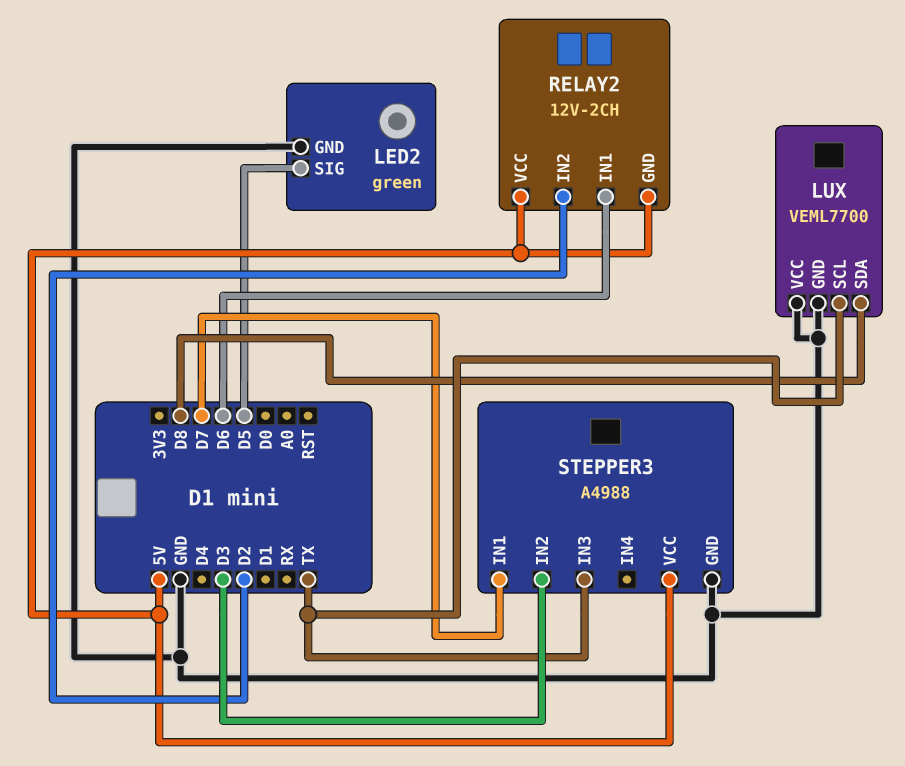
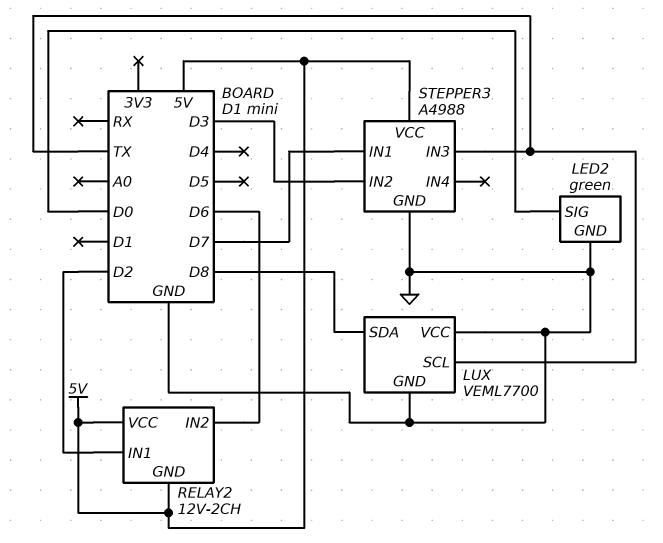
LED2 pin SIG: D5 -> D0
RELAY2 pin IN1: D6 -> D2
RELAY2 pin IN2: D2 -> D6

